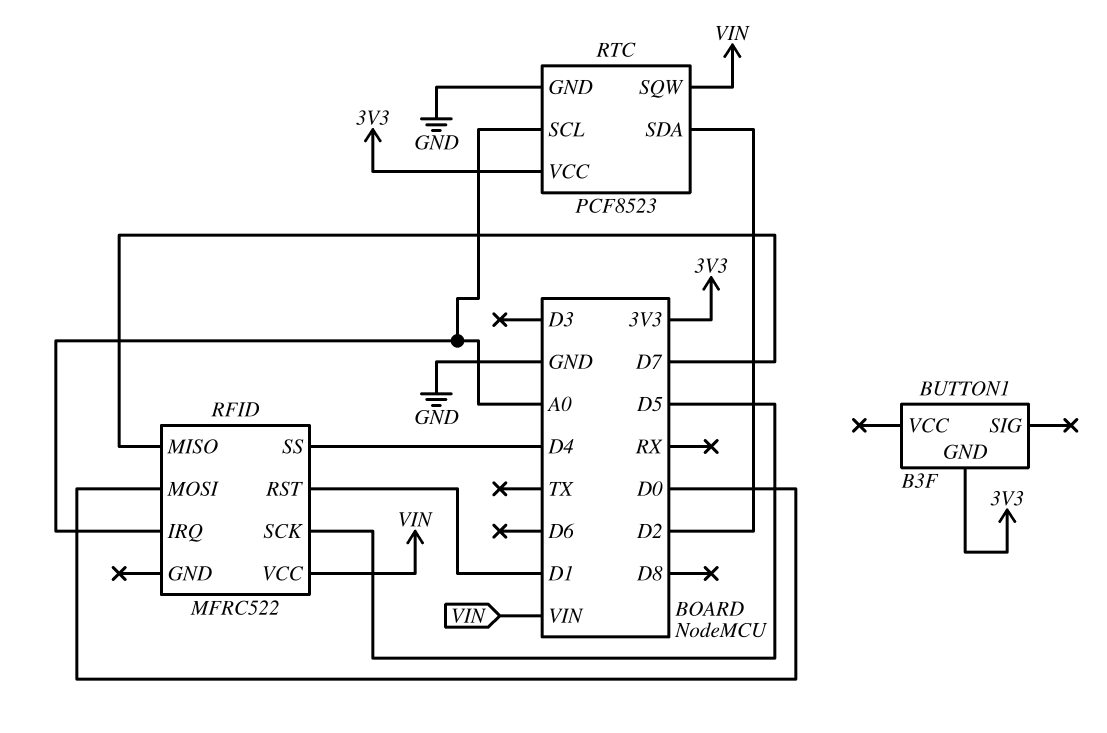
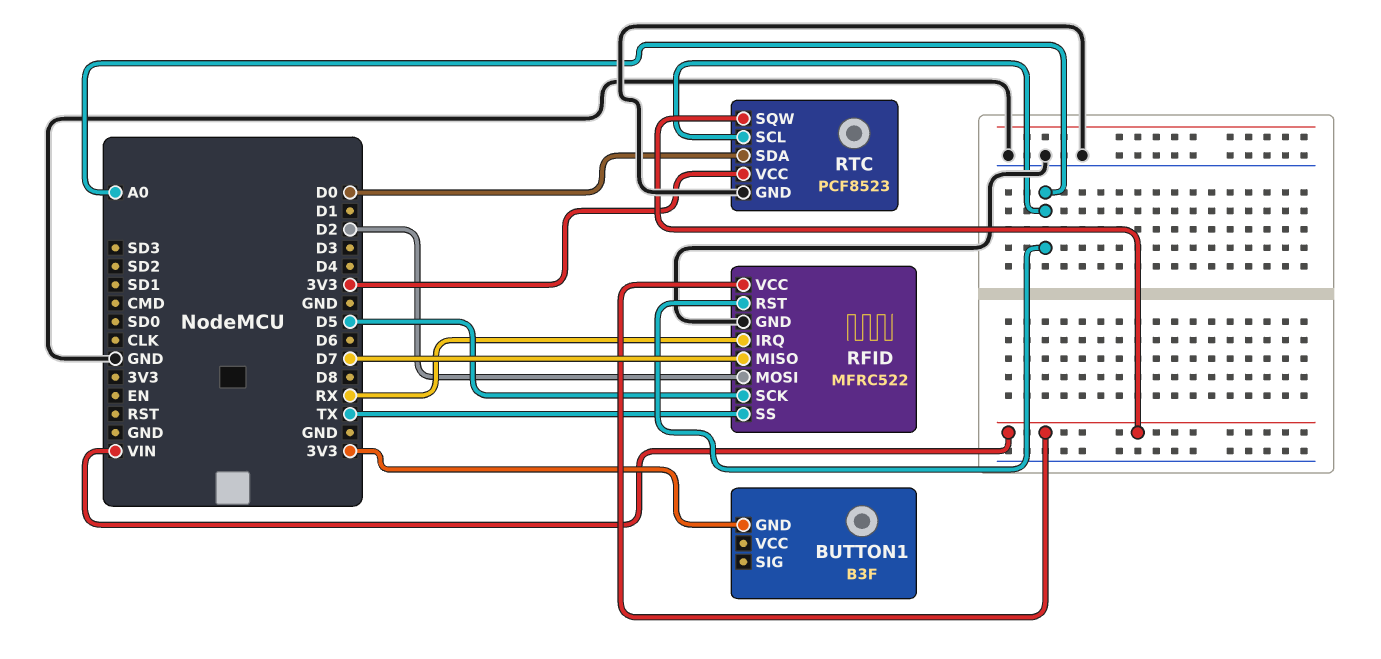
RFID pin GND: none -> GND
RFID pin IRQ: A0 -> RX
RFID pin MOSI: D0 -> D2
RFID pin RST: D1 -> A0
RFID pin SS: D4 -> TX
RTC pin SDA: D2 -> D0

